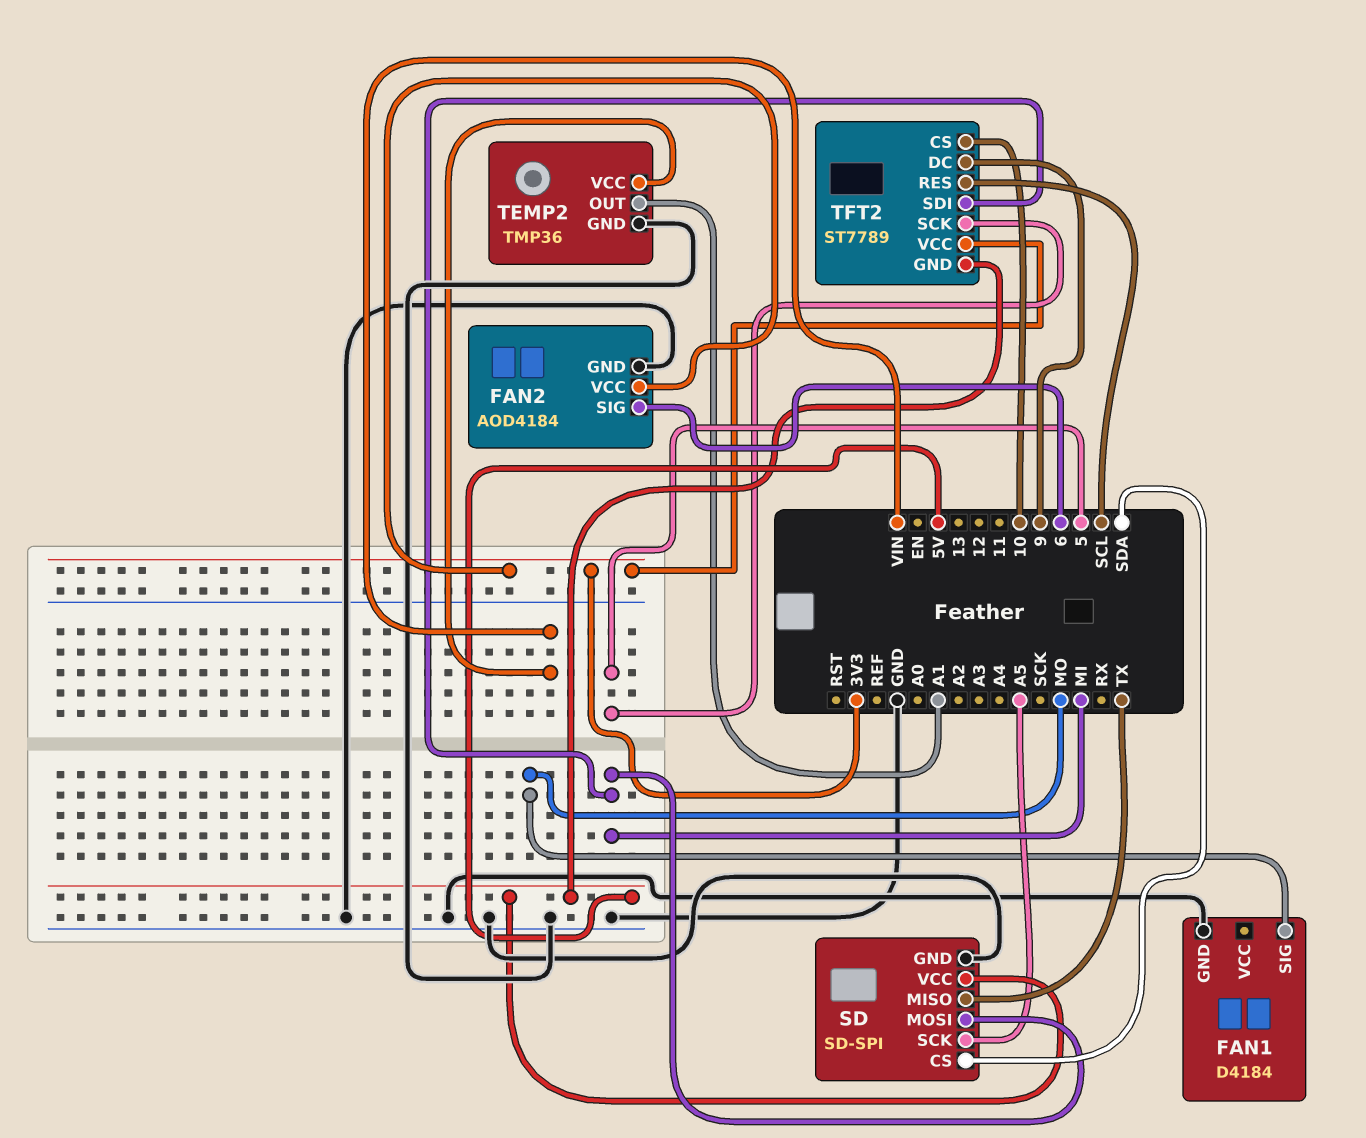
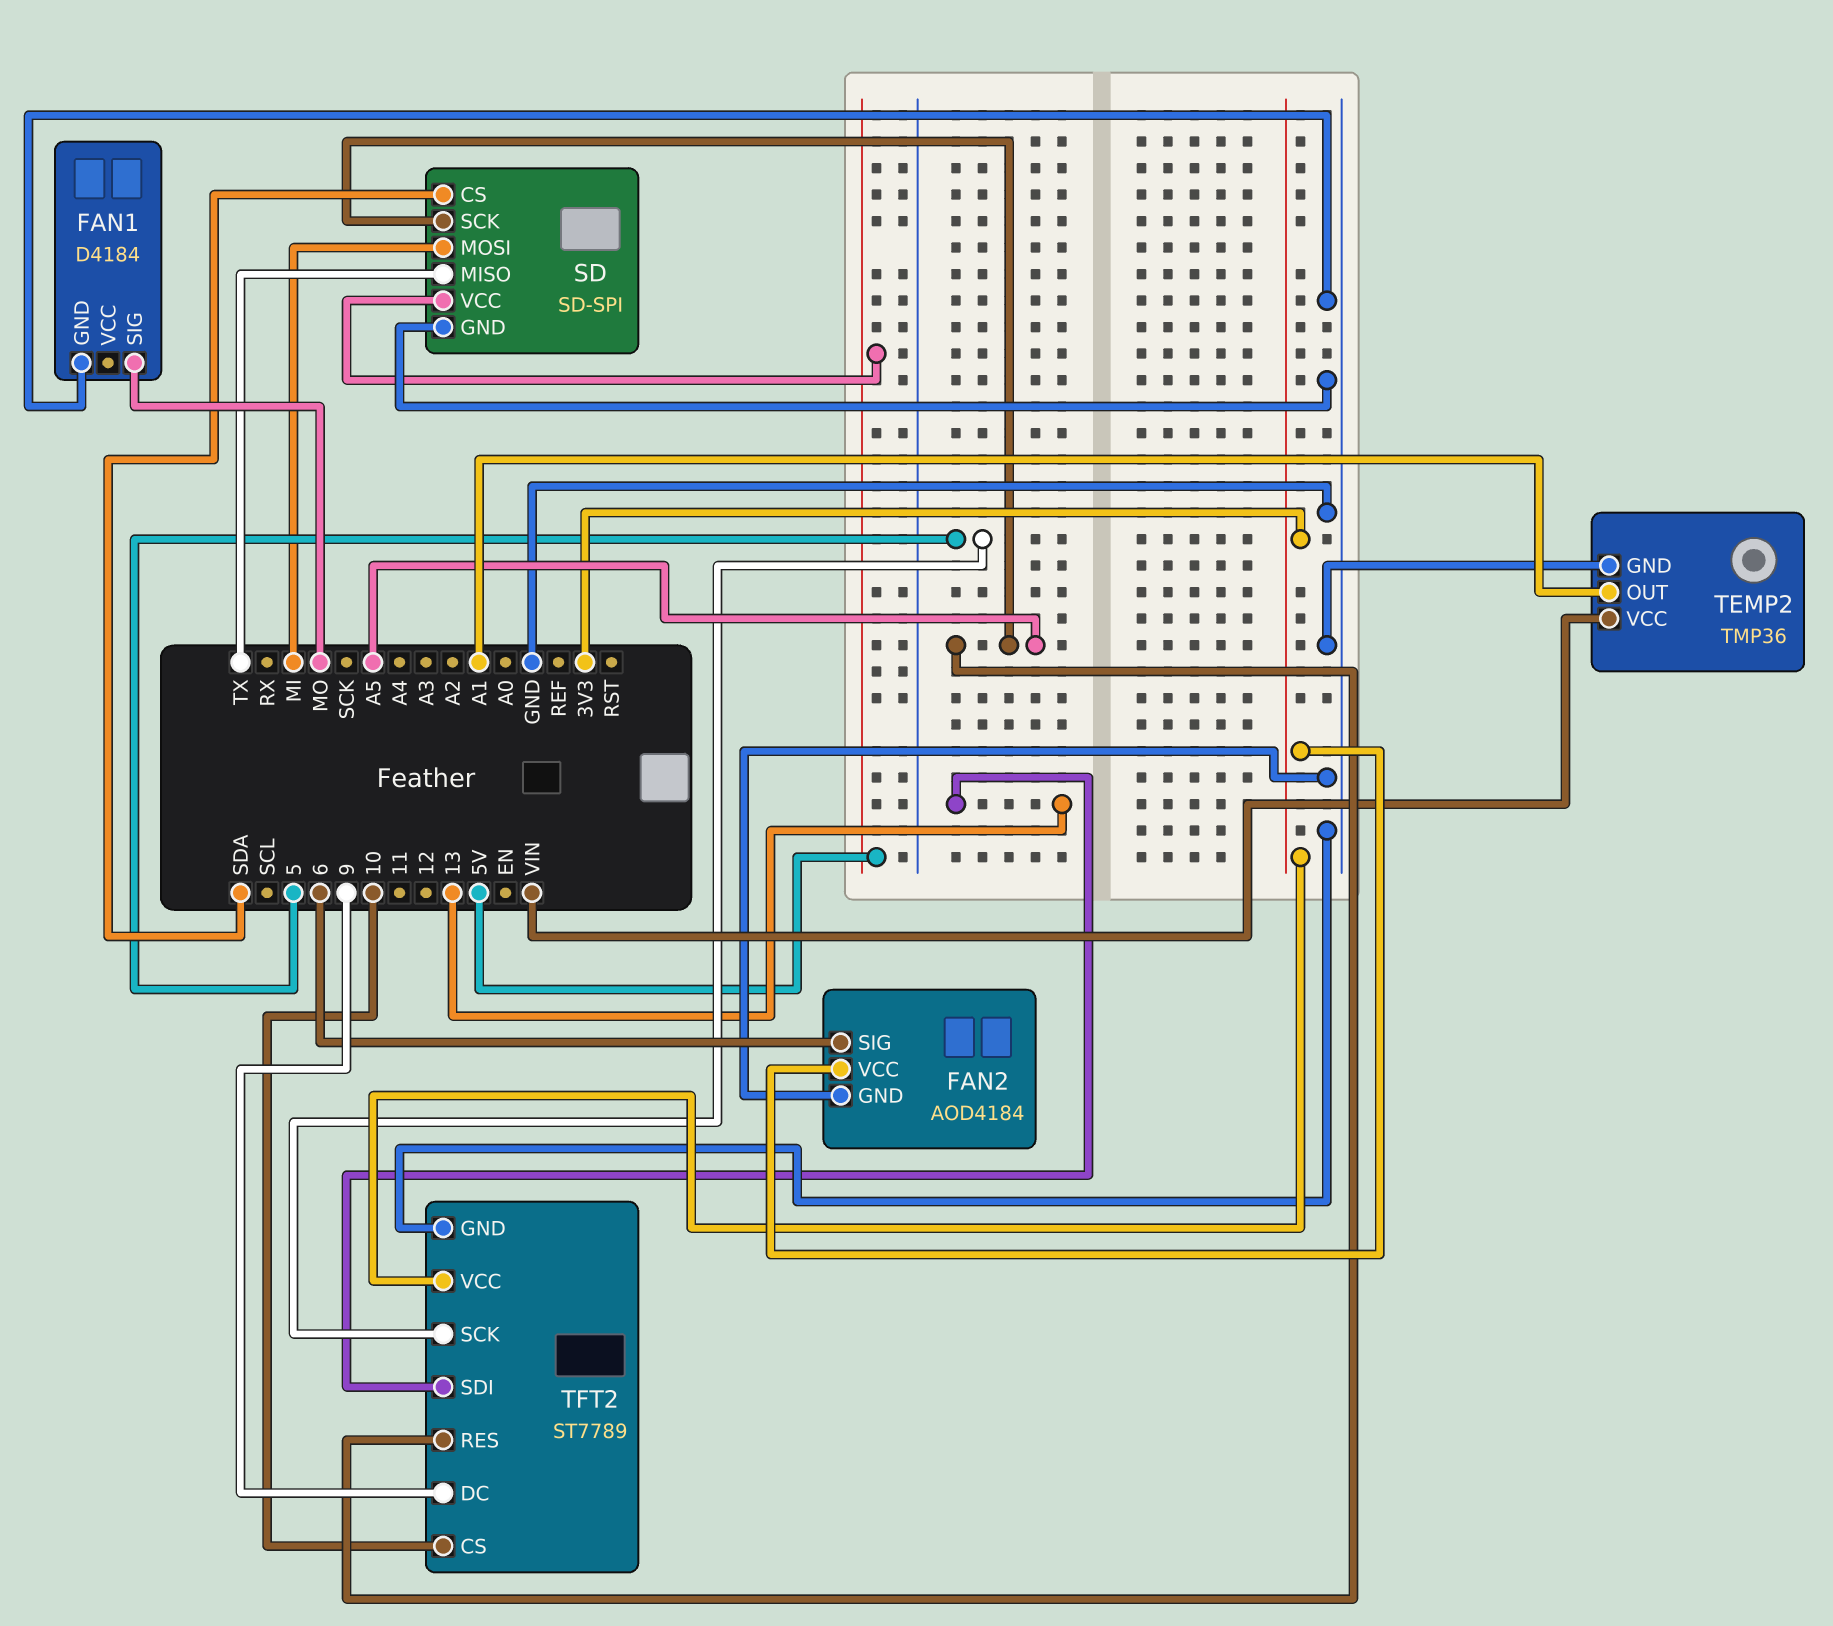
TFT2 pin GND: 5V -> GND
TFT2 pin RES: SCL -> A5
TFT2 pin SDI: MI -> 13

